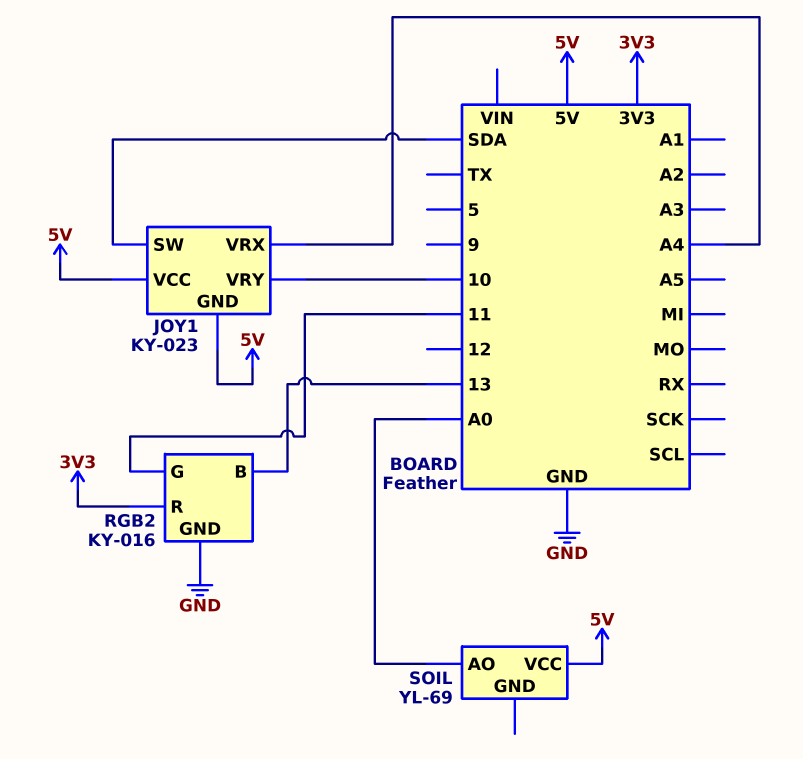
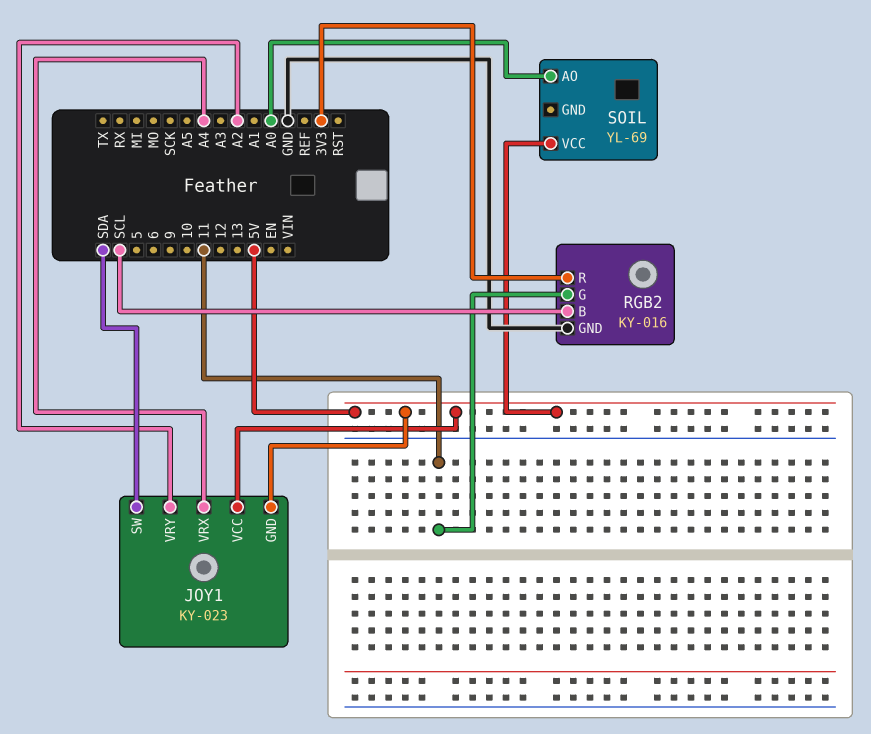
JOY1 pin VRY: 10 -> A2
RGB2 pin B: 13 -> SCL

